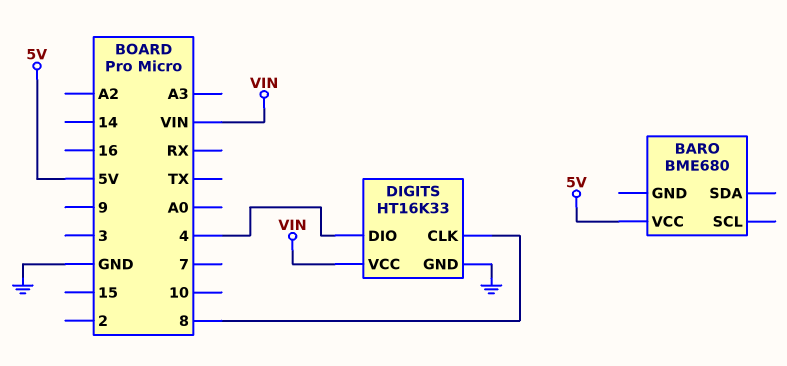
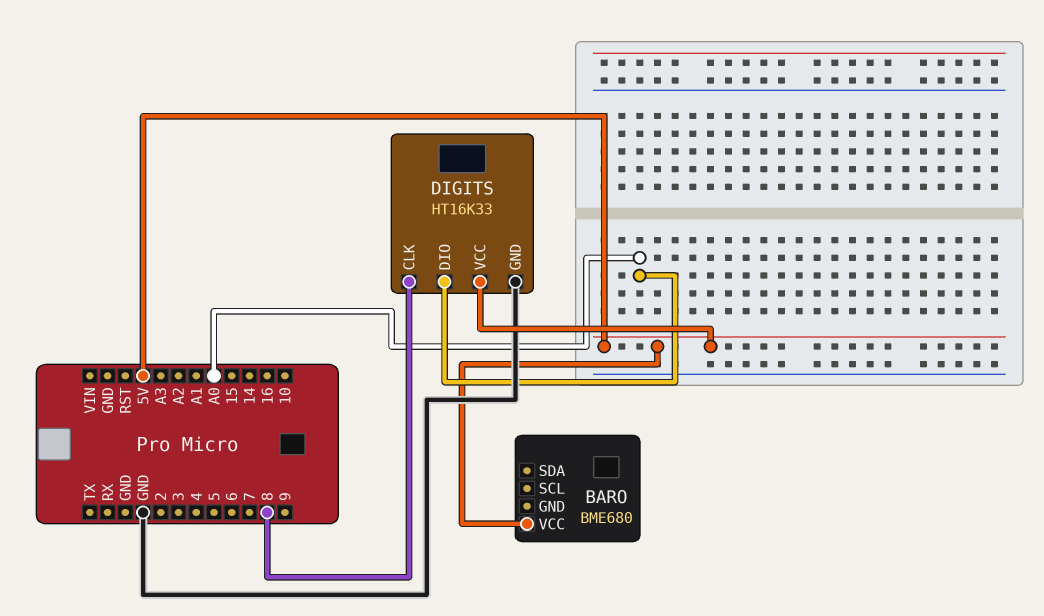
DIGITS pin DIO: 4 -> A0
DIGITS pin VCC: VIN -> 5V

